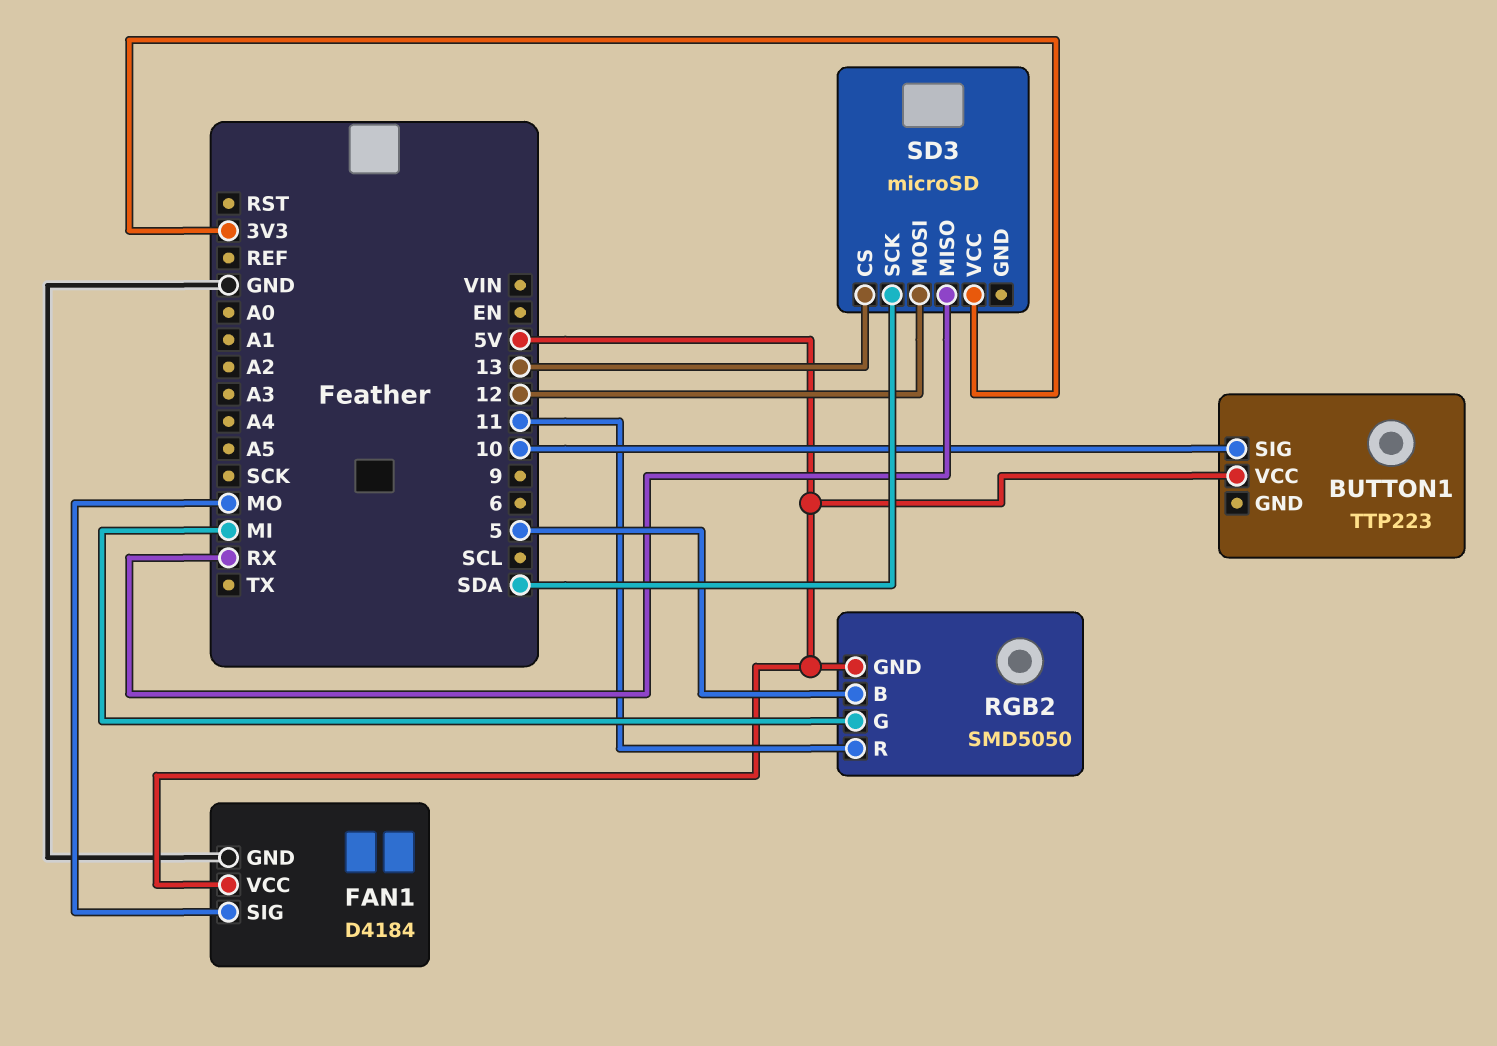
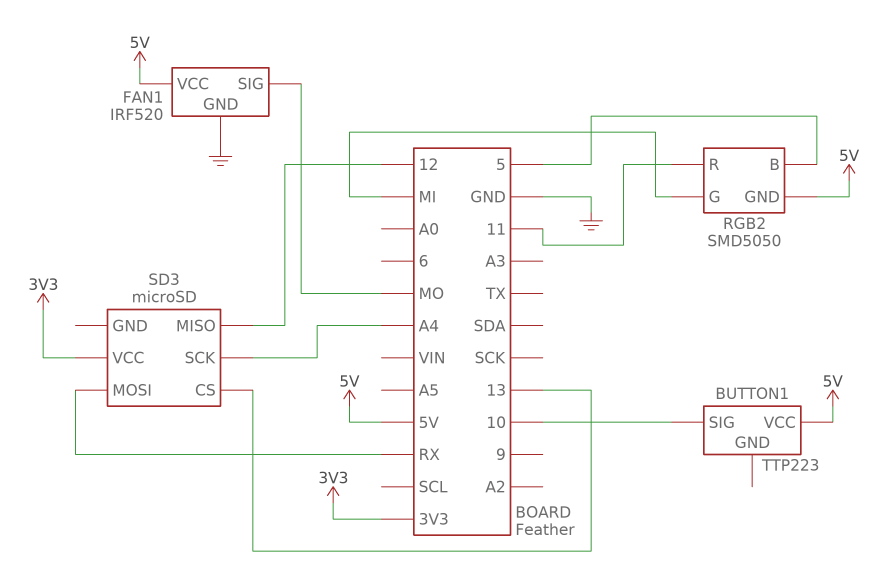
FAN1: D4184 -> IRF520
SD3 pin MISO: RX -> 12
SD3 pin MOSI: 12 -> RX
SD3 pin SCK: SDA -> A4

